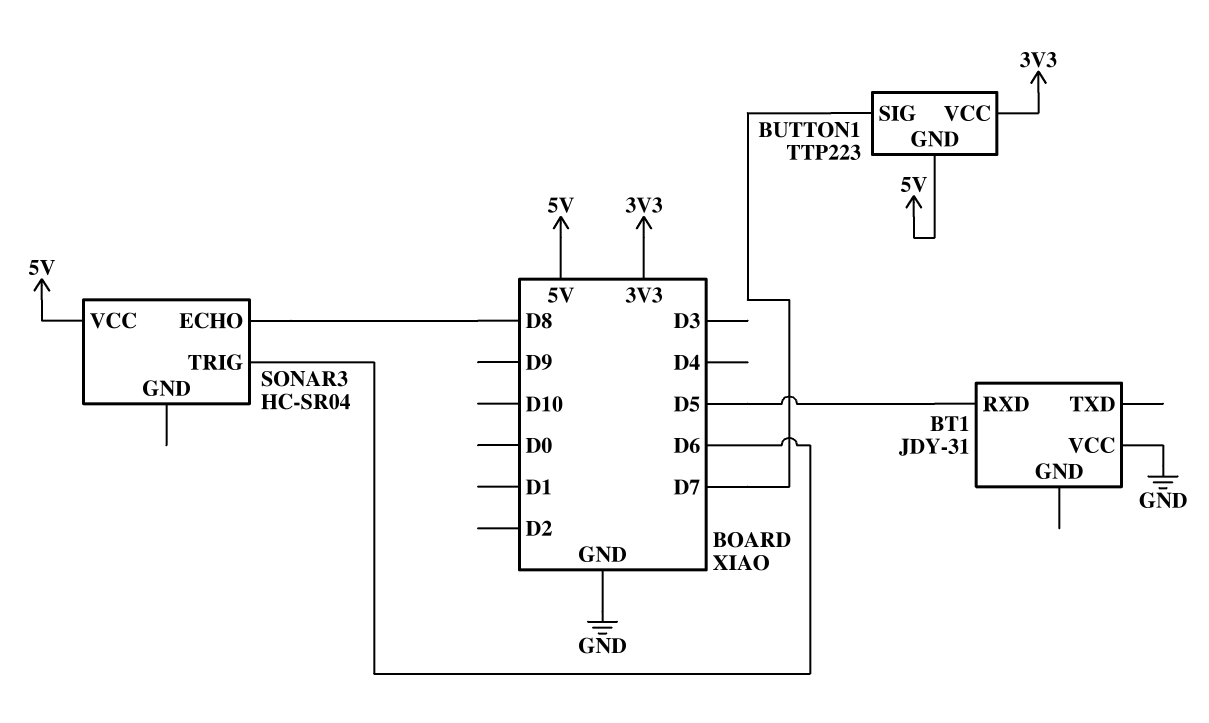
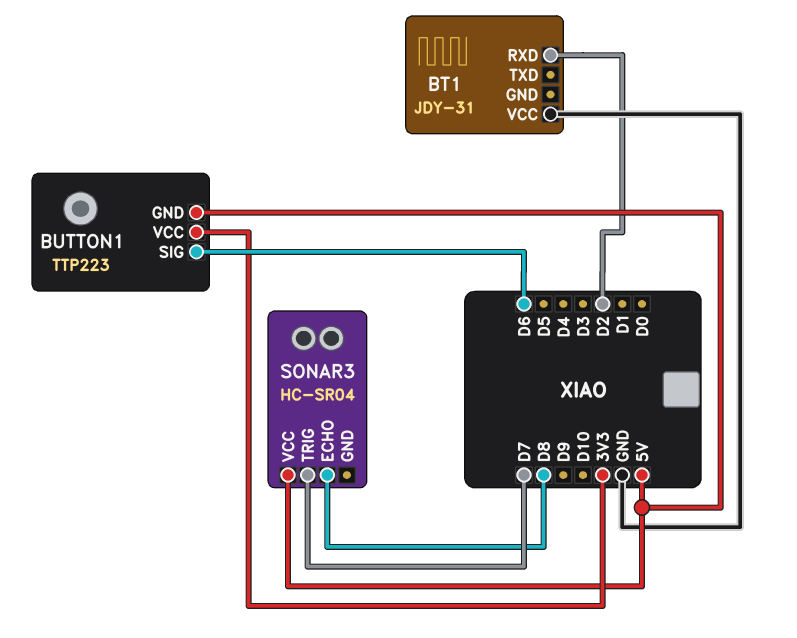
BT1 pin RXD: D5 -> D2
BUTTON1 pin SIG: D7 -> D6
SONAR3 pin TRIG: D6 -> D7

